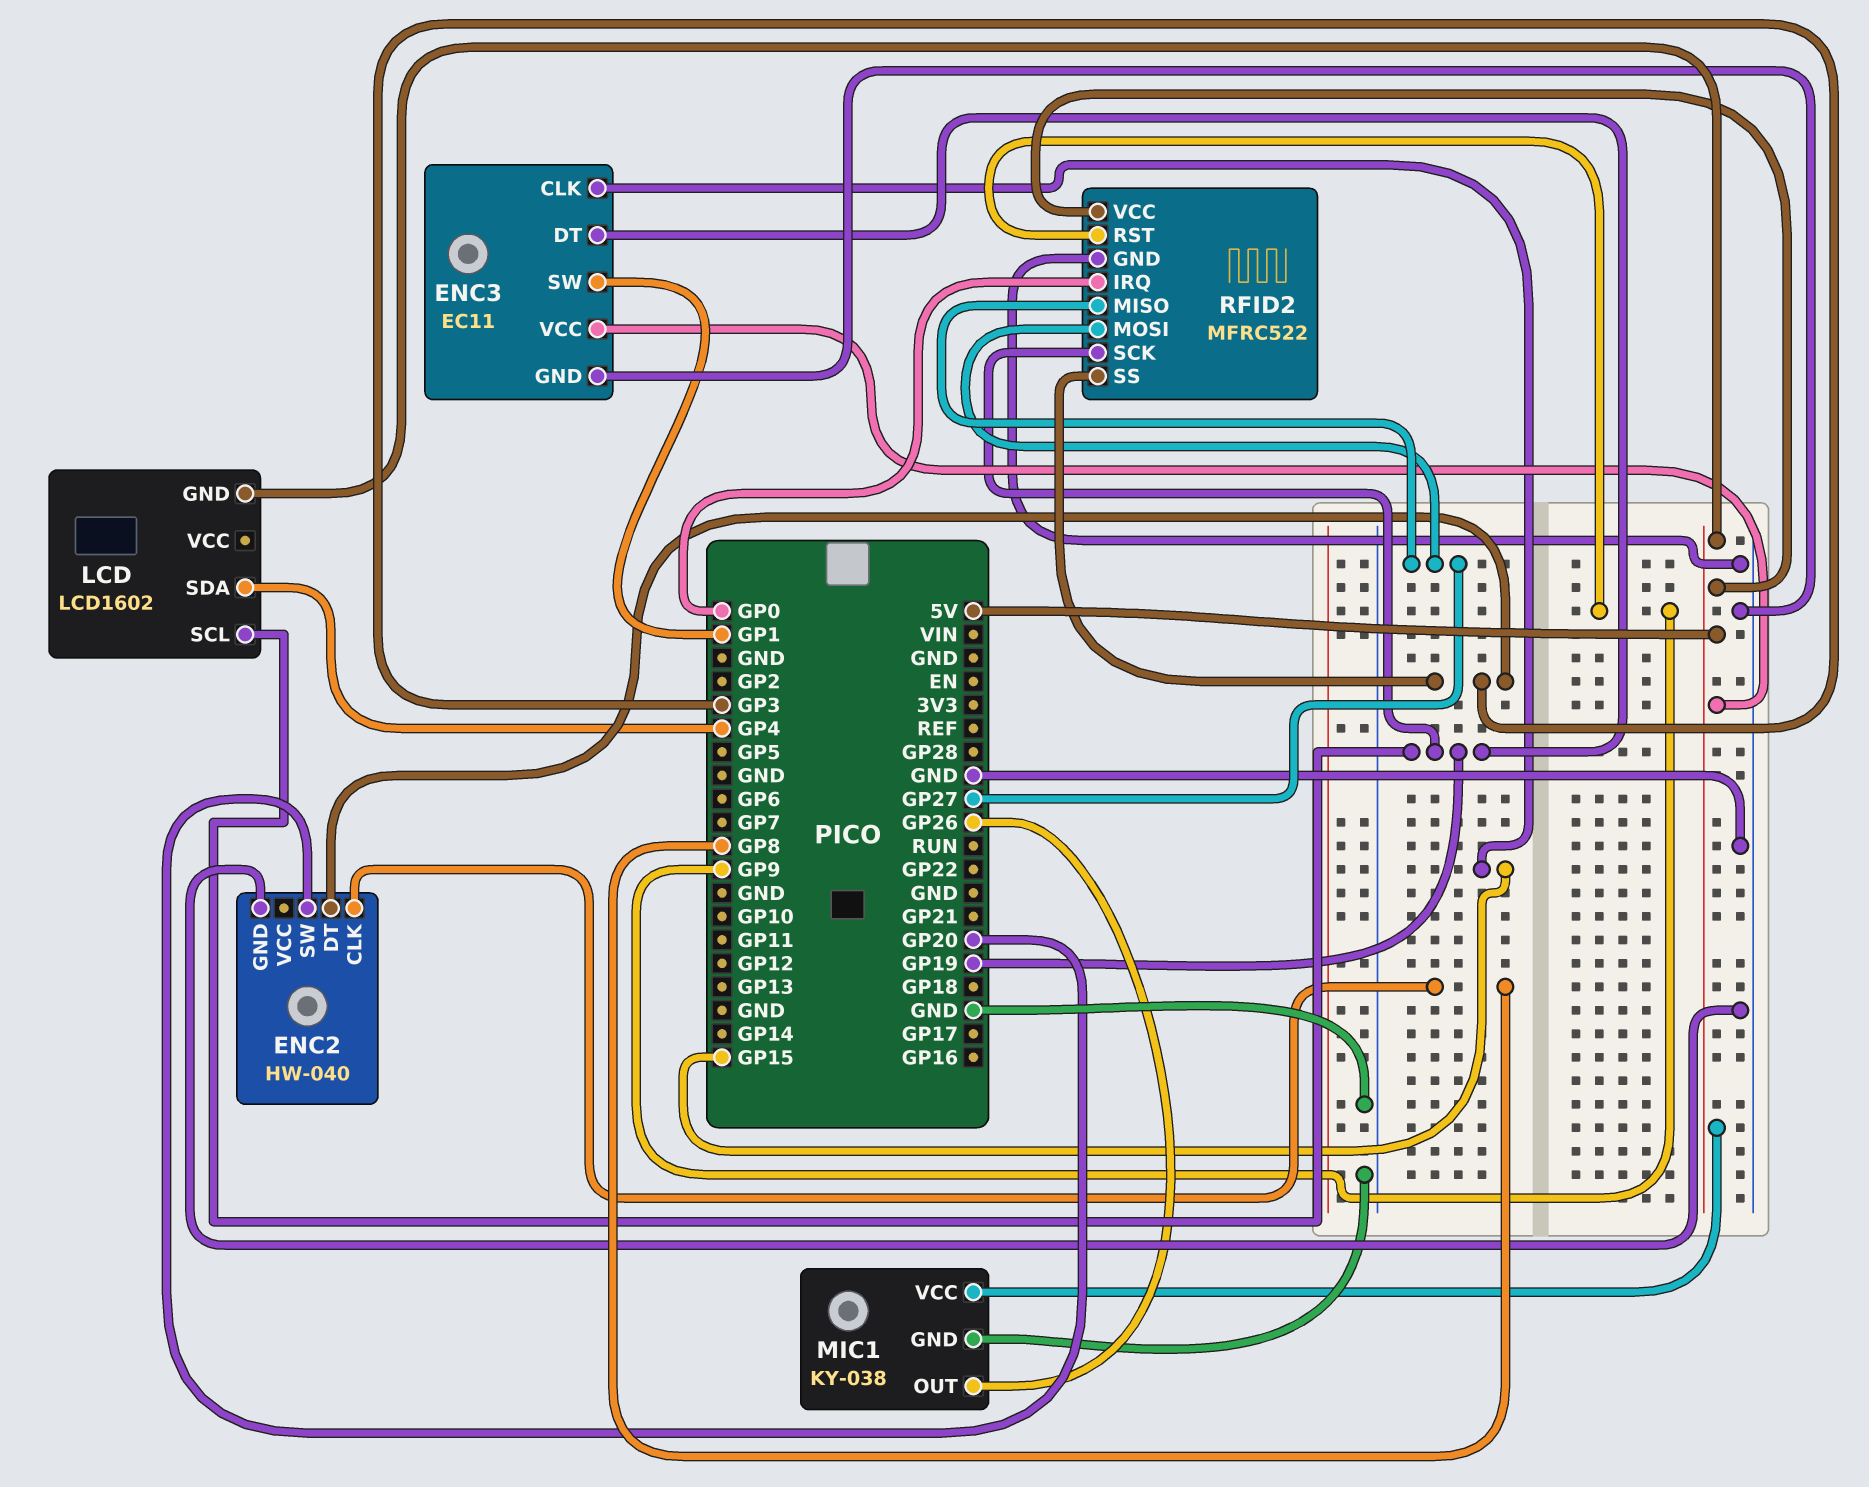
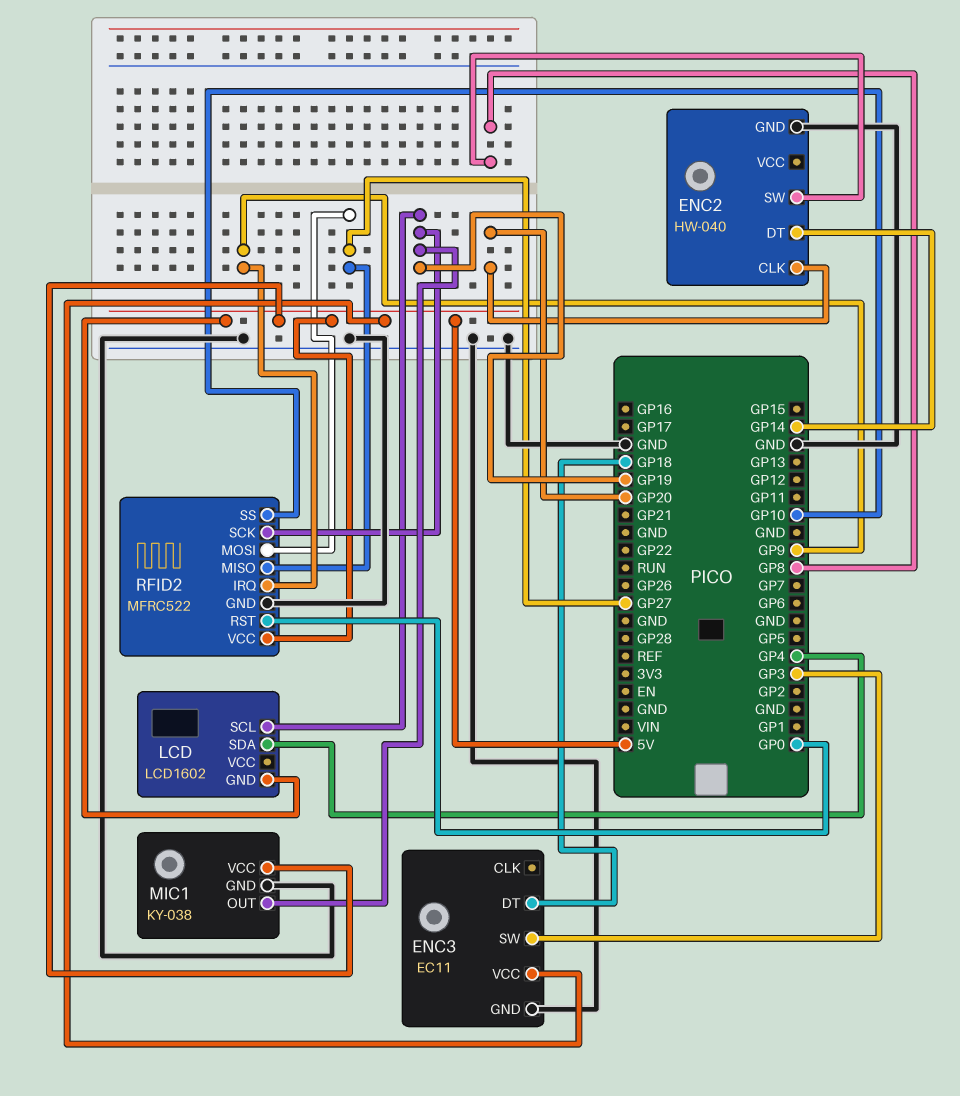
ENC2 pin CLK: GP8 -> GP20
ENC2 pin DT: GP3 -> GP14
ENC2 pin SW: GP20 -> GP8
ENC3 pin CLK: GP15 -> none
ENC3 pin DT: GP19 -> GP18
ENC3 pin SW: GP1 -> GP3
MIC1 pin OUT: GP26 -> GP19
RFID2 pin IRQ: GP0 -> GP9
RFID2 pin RST: GP9 -> GP0
RFID2 pin SS: GP3 -> GP10

